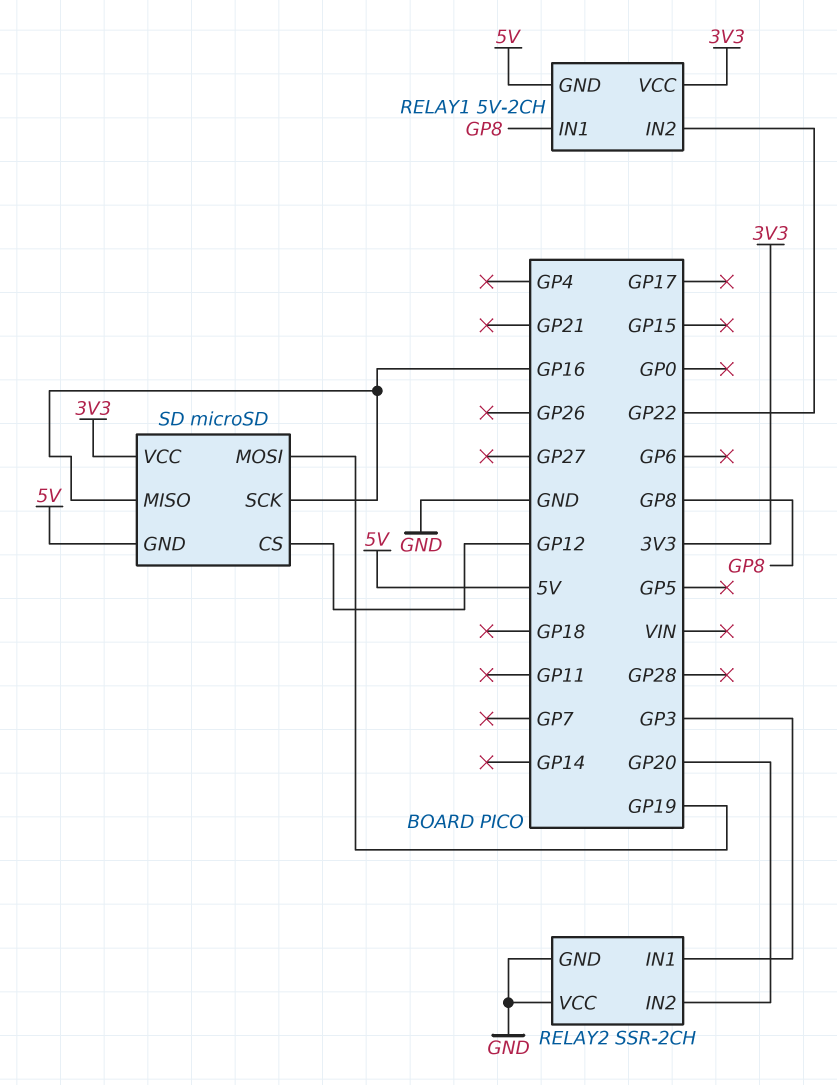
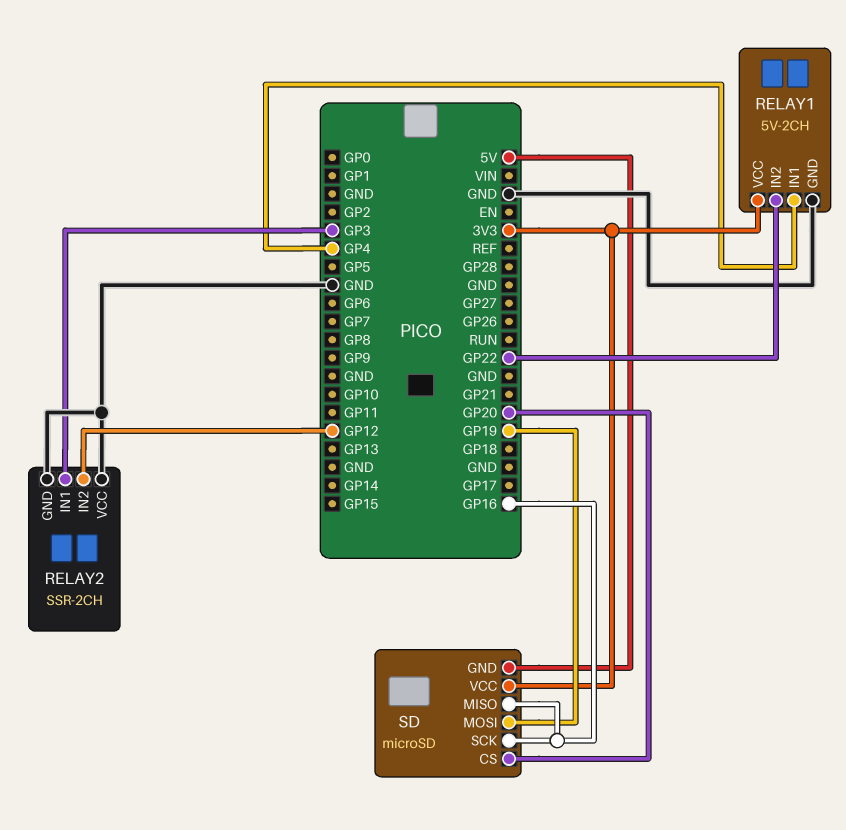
RELAY1 pin GND: 5V -> GND
RELAY1 pin IN1: GP8 -> GP4
RELAY2 pin IN2: GP20 -> GP12
SD pin CS: GP12 -> GP20

